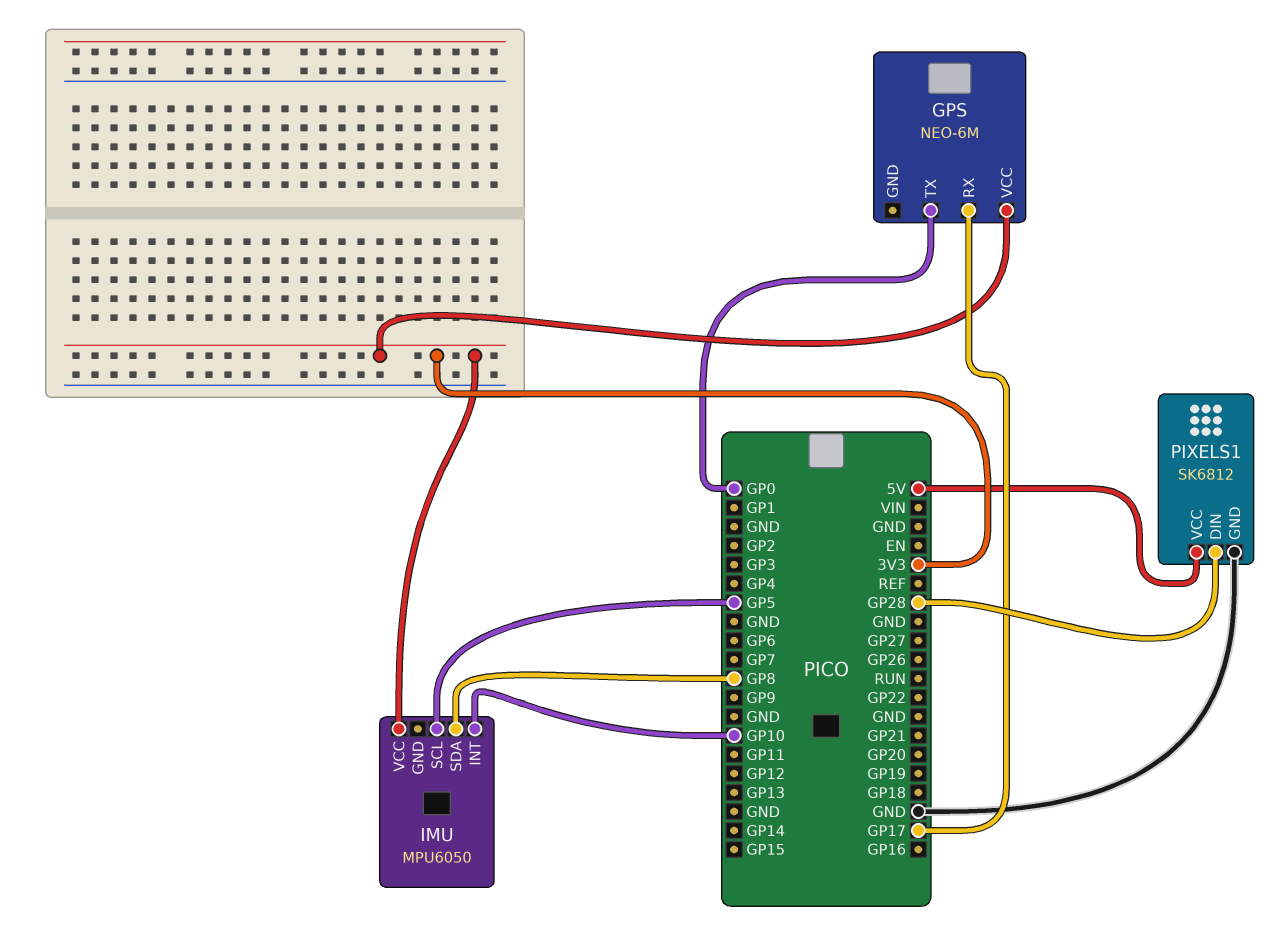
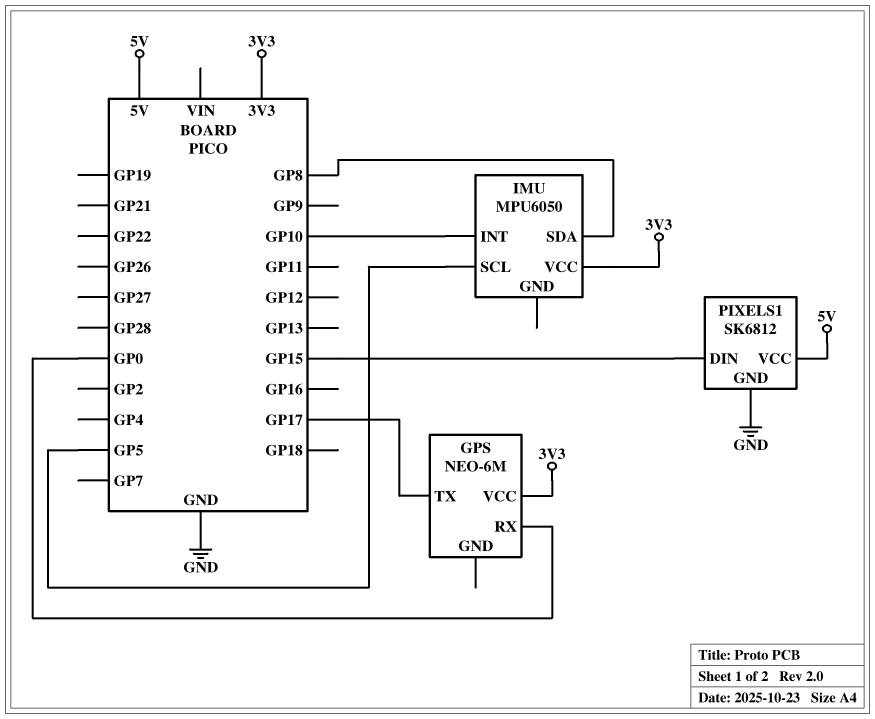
GPS pin RX: GP17 -> GP0
GPS pin TX: GP0 -> GP17
PIXELS1 pin DIN: GP28 -> GP15

